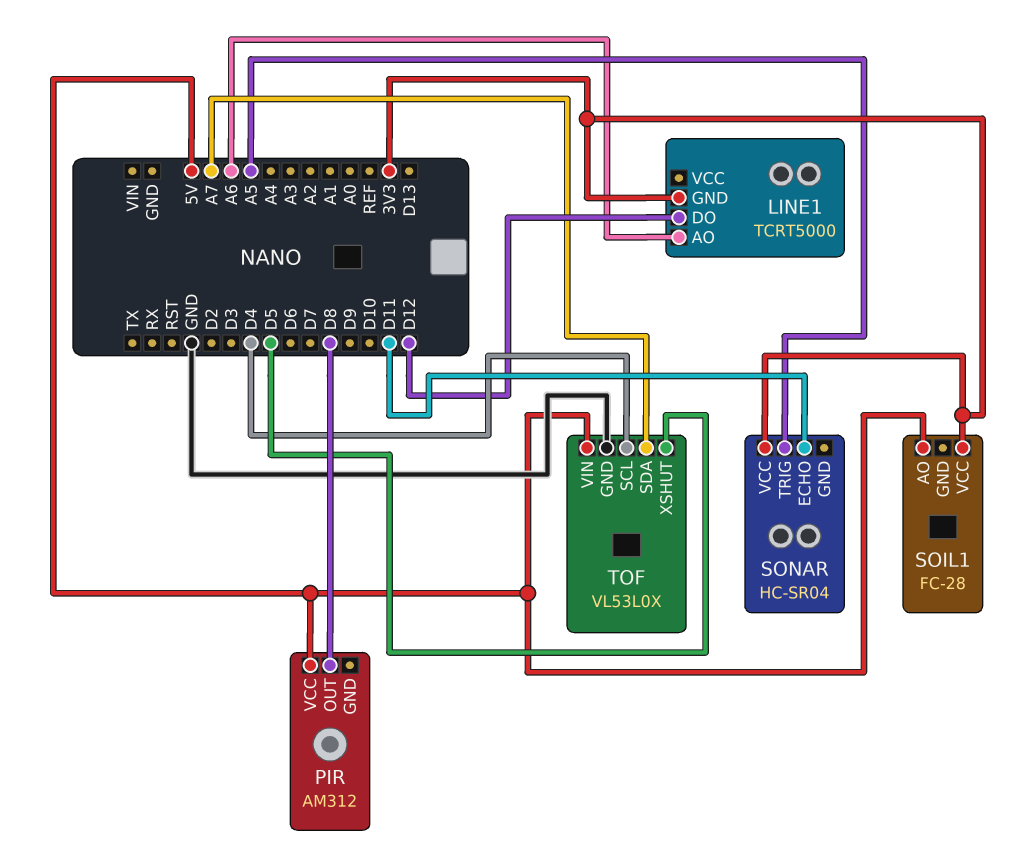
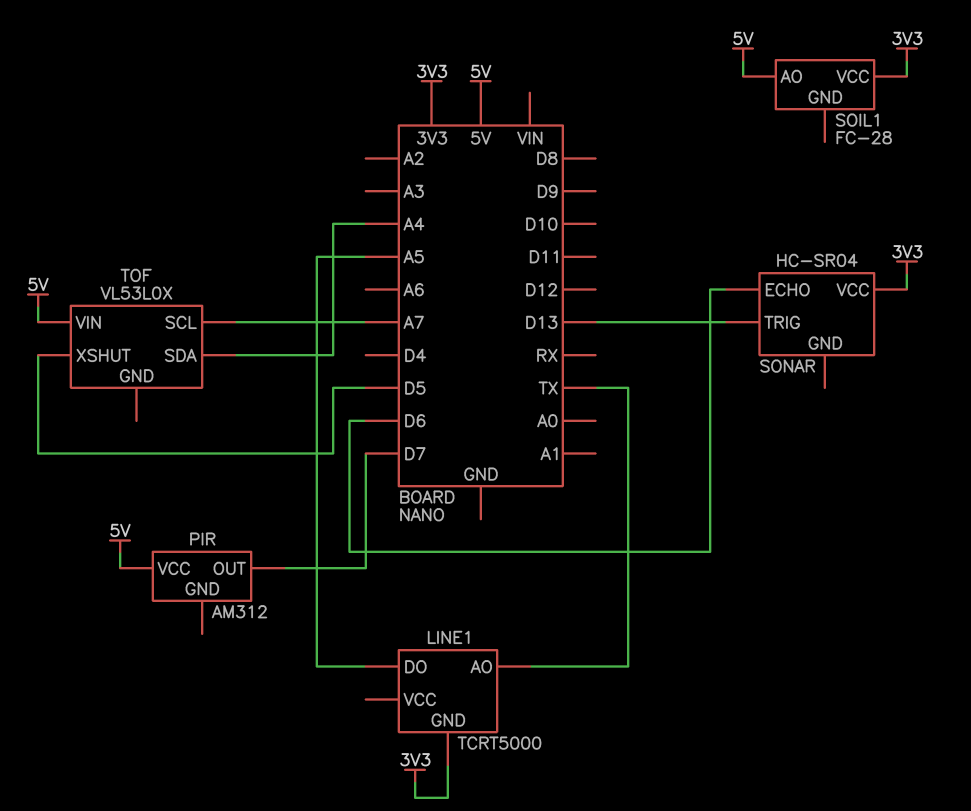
LINE1 pin AO: A6 -> TX
LINE1 pin DO: D12 -> A5
PIR pin OUT: D8 -> D7
SONAR pin ECHO: D11 -> D6
SONAR pin TRIG: A5 -> D13
TOF pin GND: GND -> none
TOF pin SCL: D4 -> A7
TOF pin SDA: A7 -> A4

